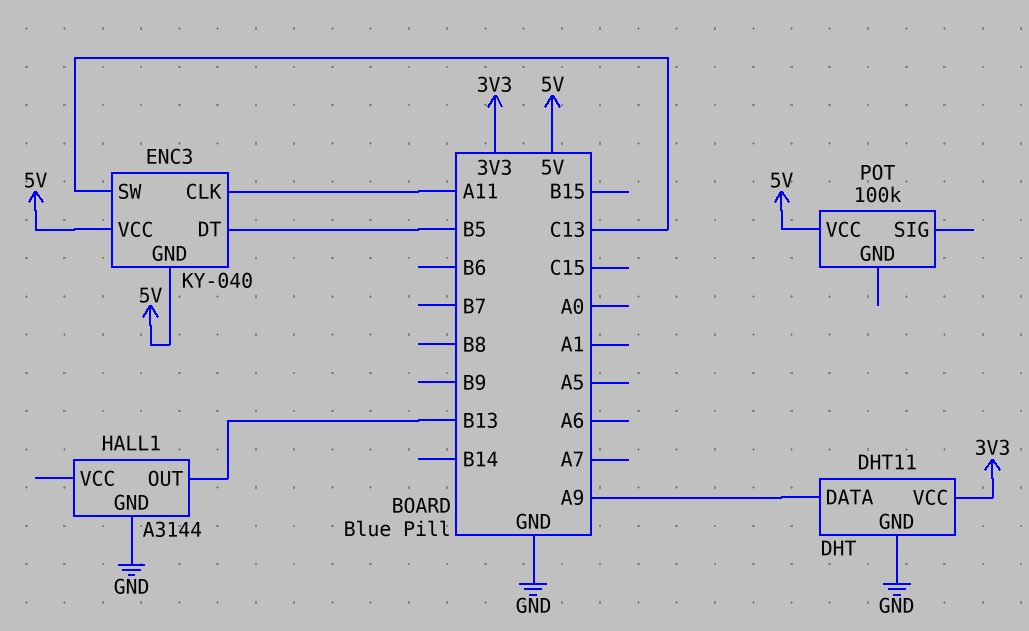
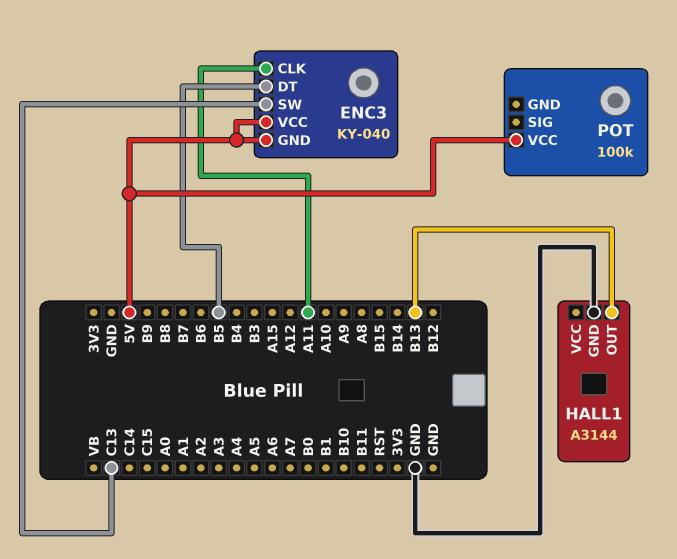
DHT: DHT11 -> none
DHT pin DATA: A9 -> none
DHT pin GND: GND -> none
DHT pin VCC: 3V3 -> none

